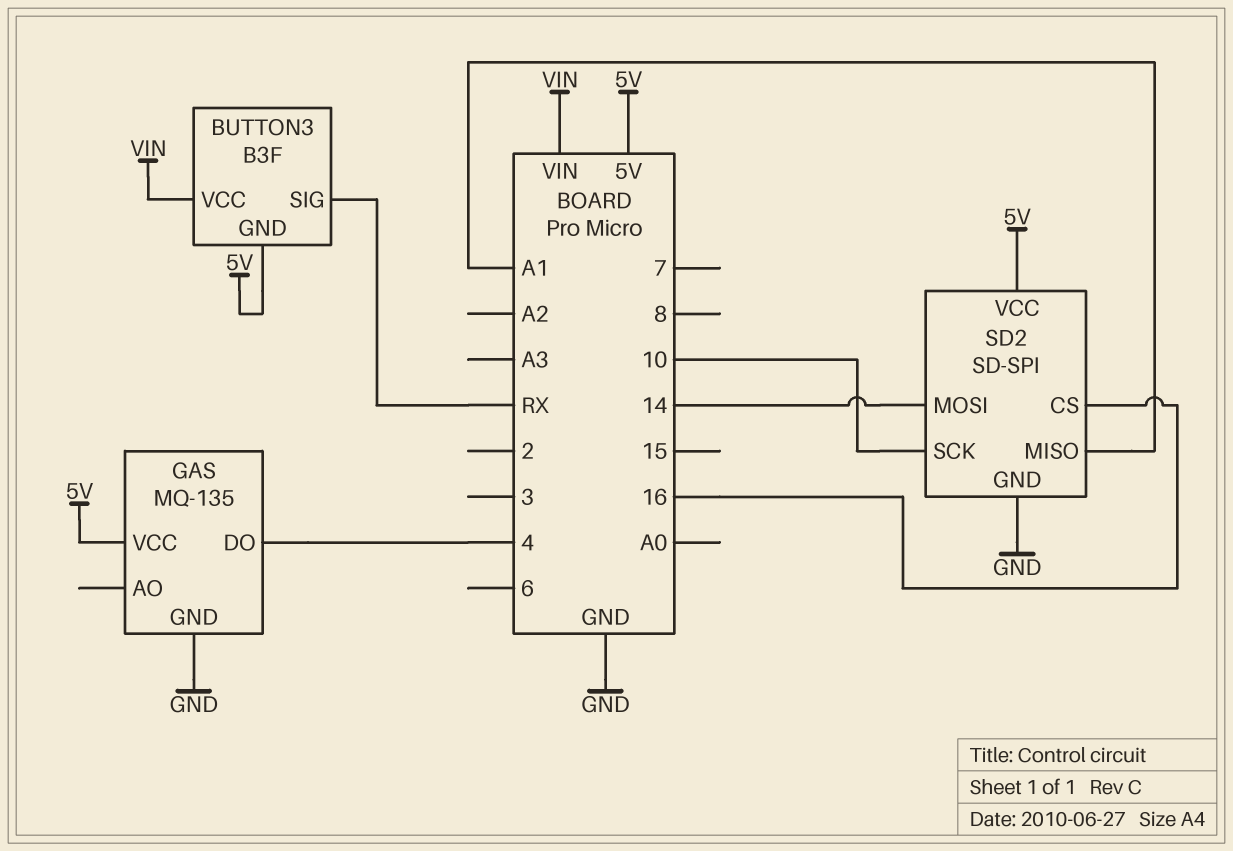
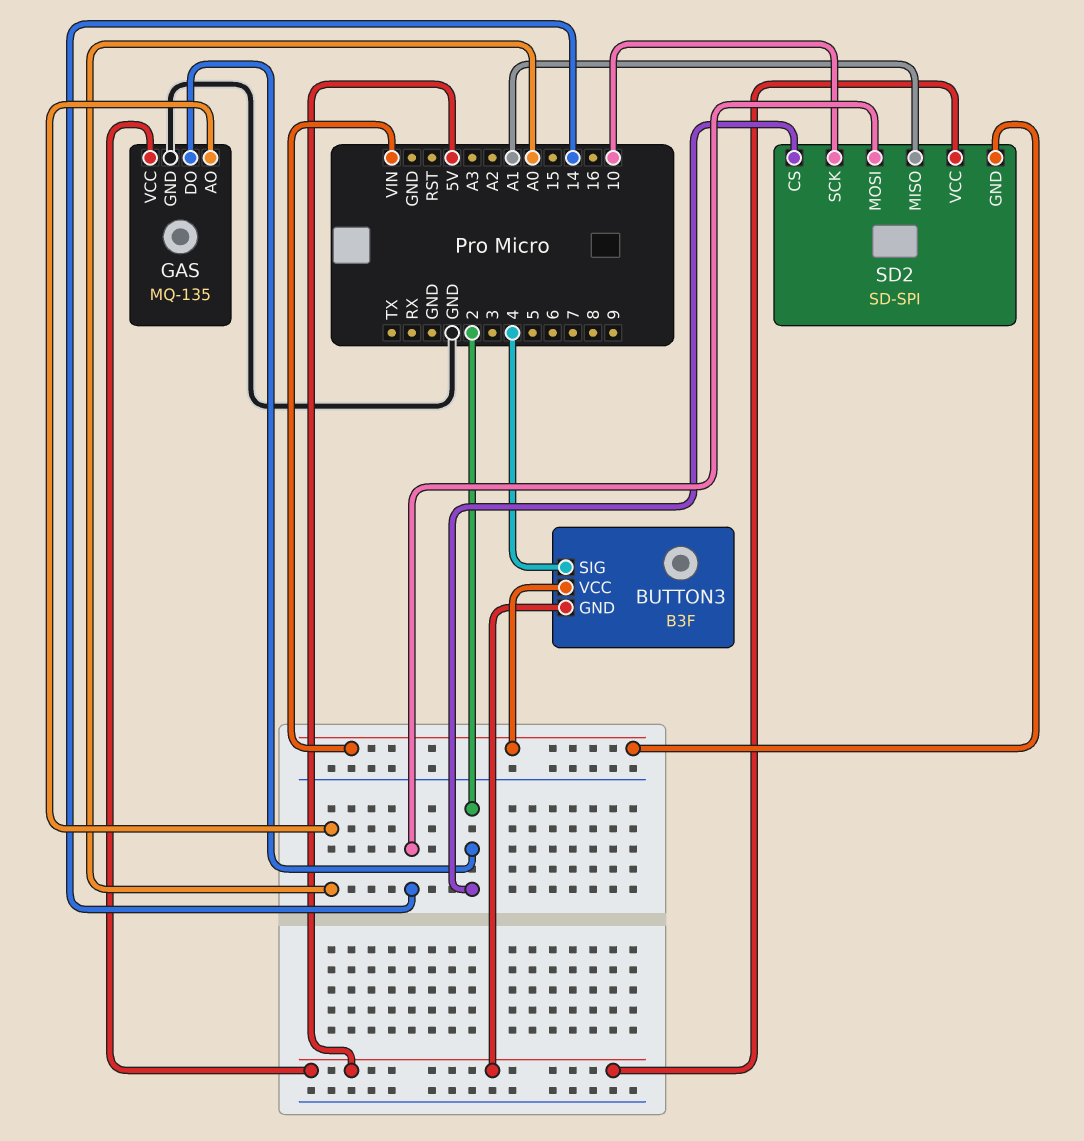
BUTTON3 pin SIG: RX -> 4
GAS pin AO: none -> A0
GAS pin DO: 4 -> 2
SD2 pin CS: 16 -> 2
SD2 pin GND: GND -> VIN

